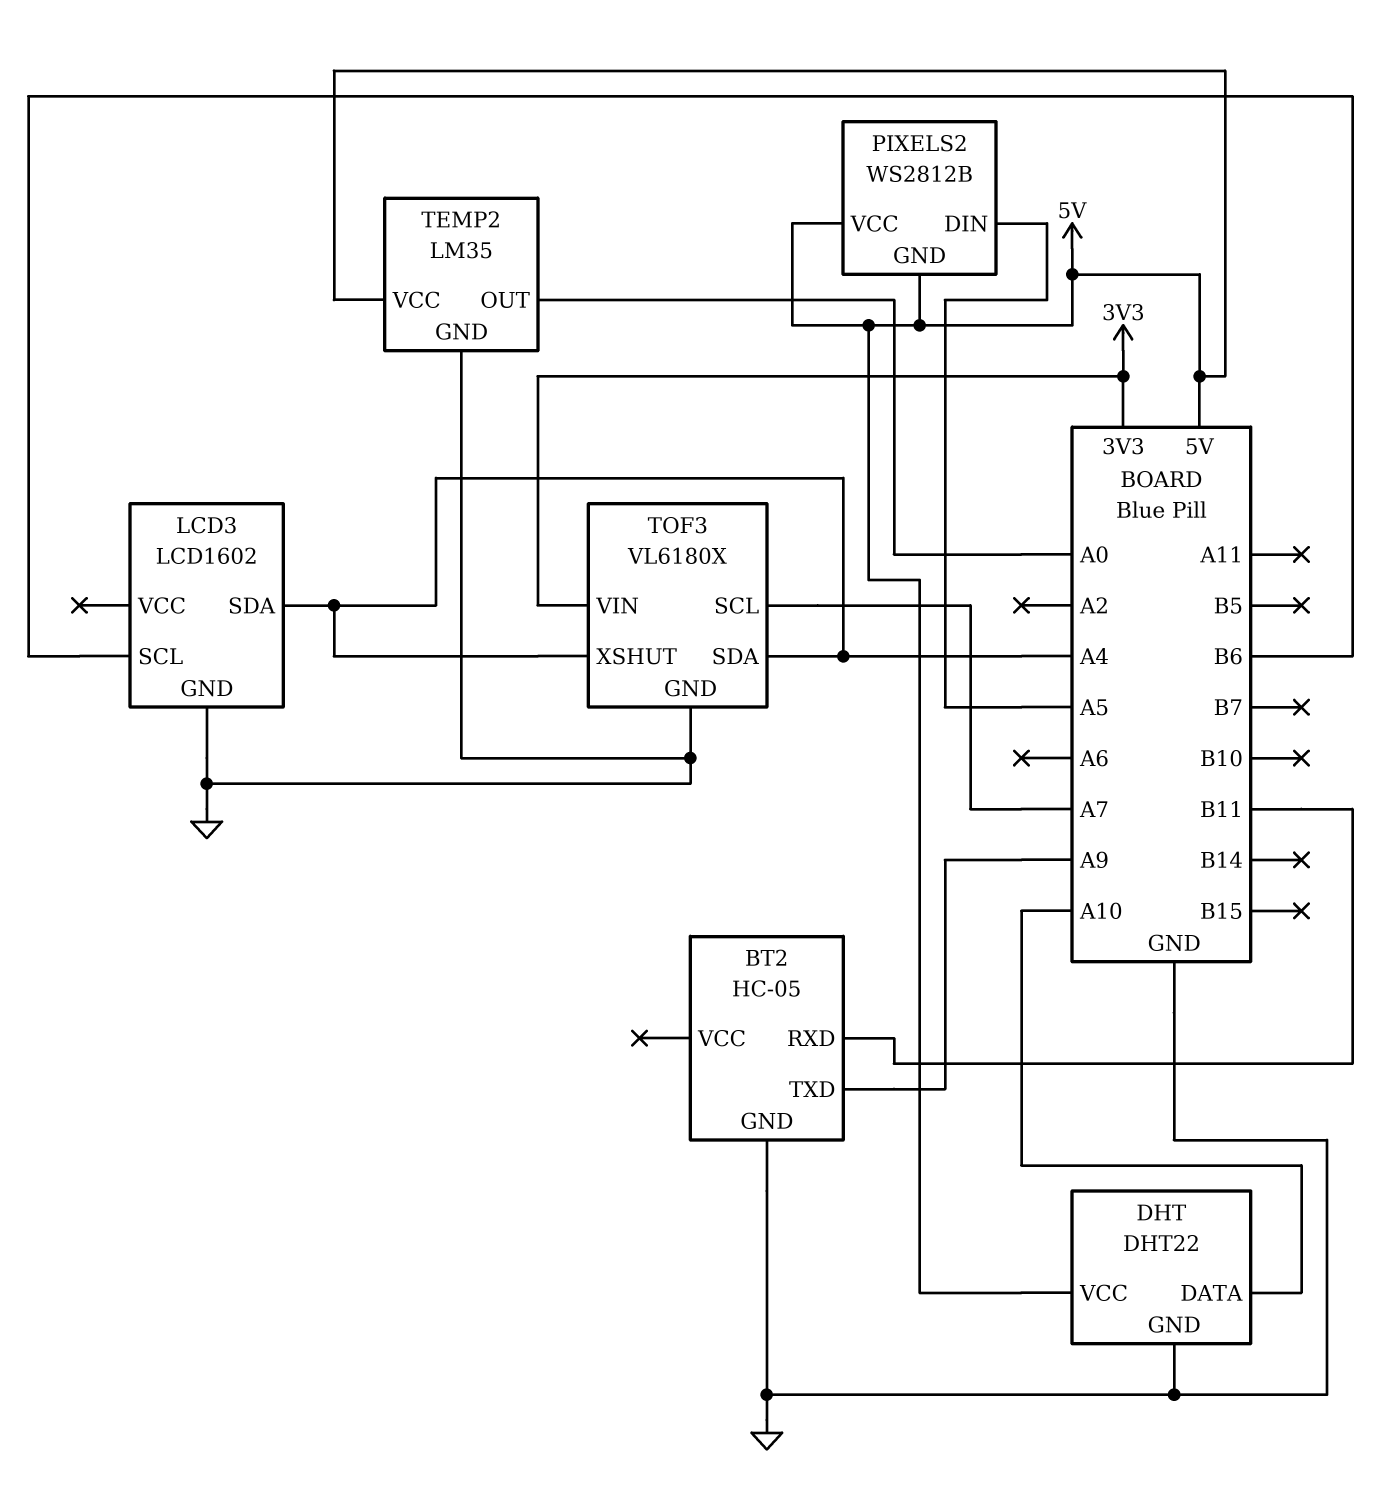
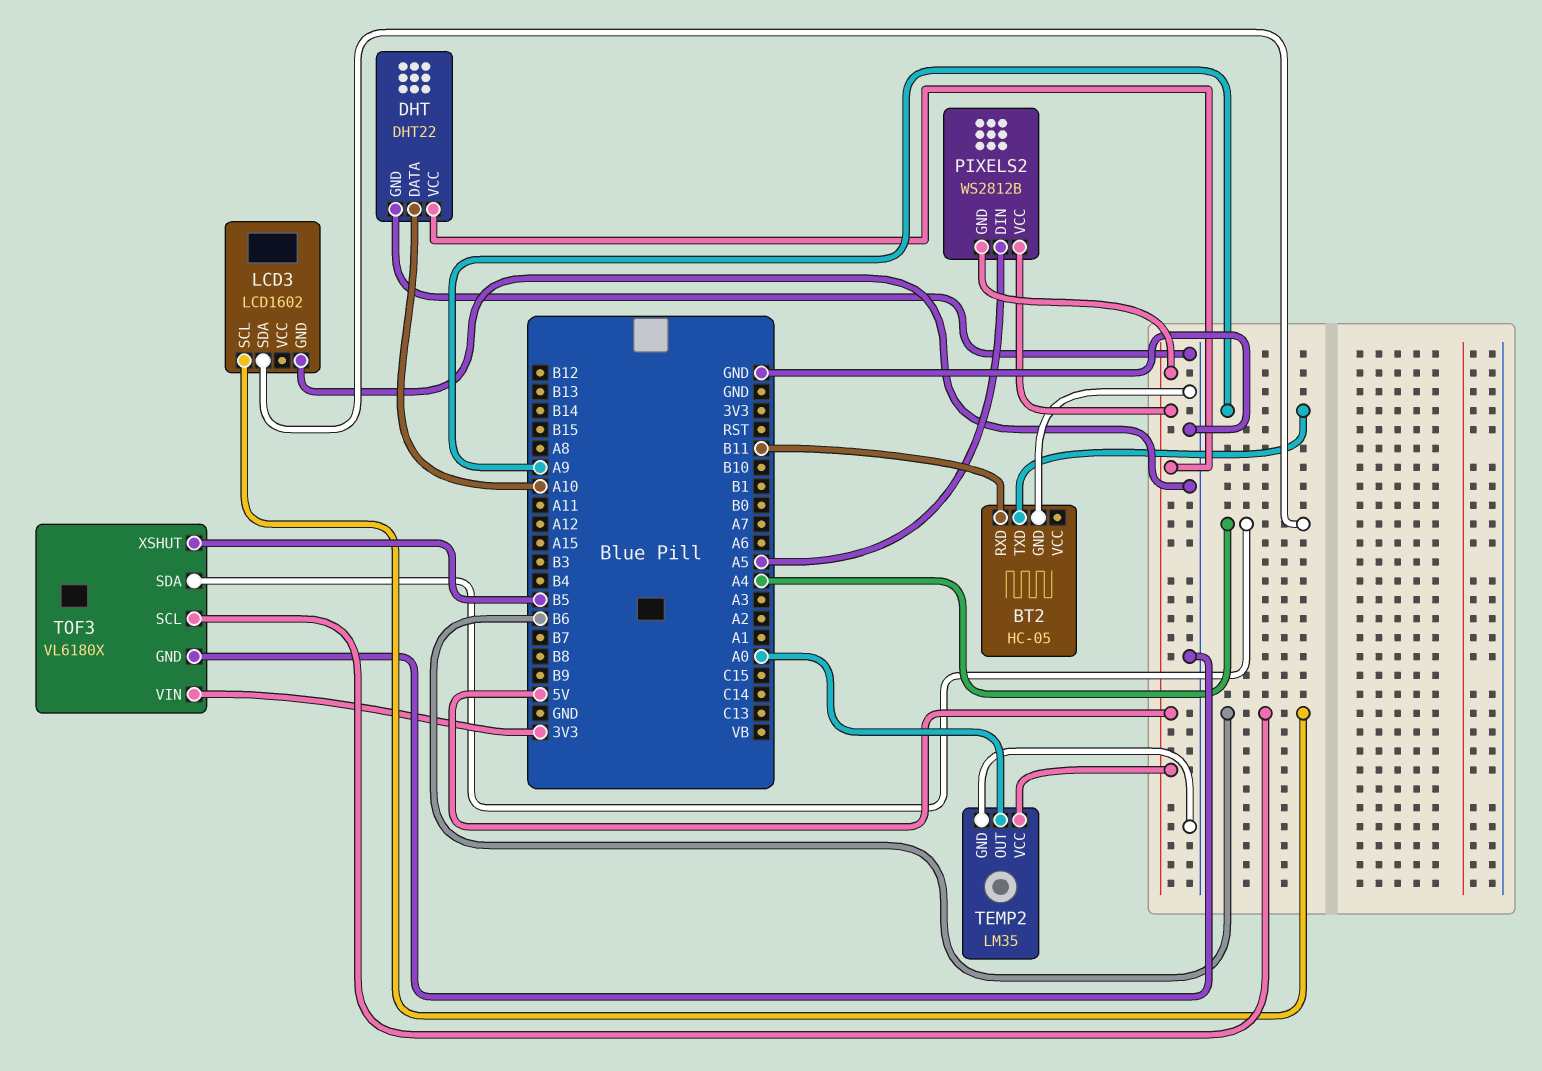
TOF3 pin SCL: A7 -> B6
TOF3 pin XSHUT: A4 -> B5

